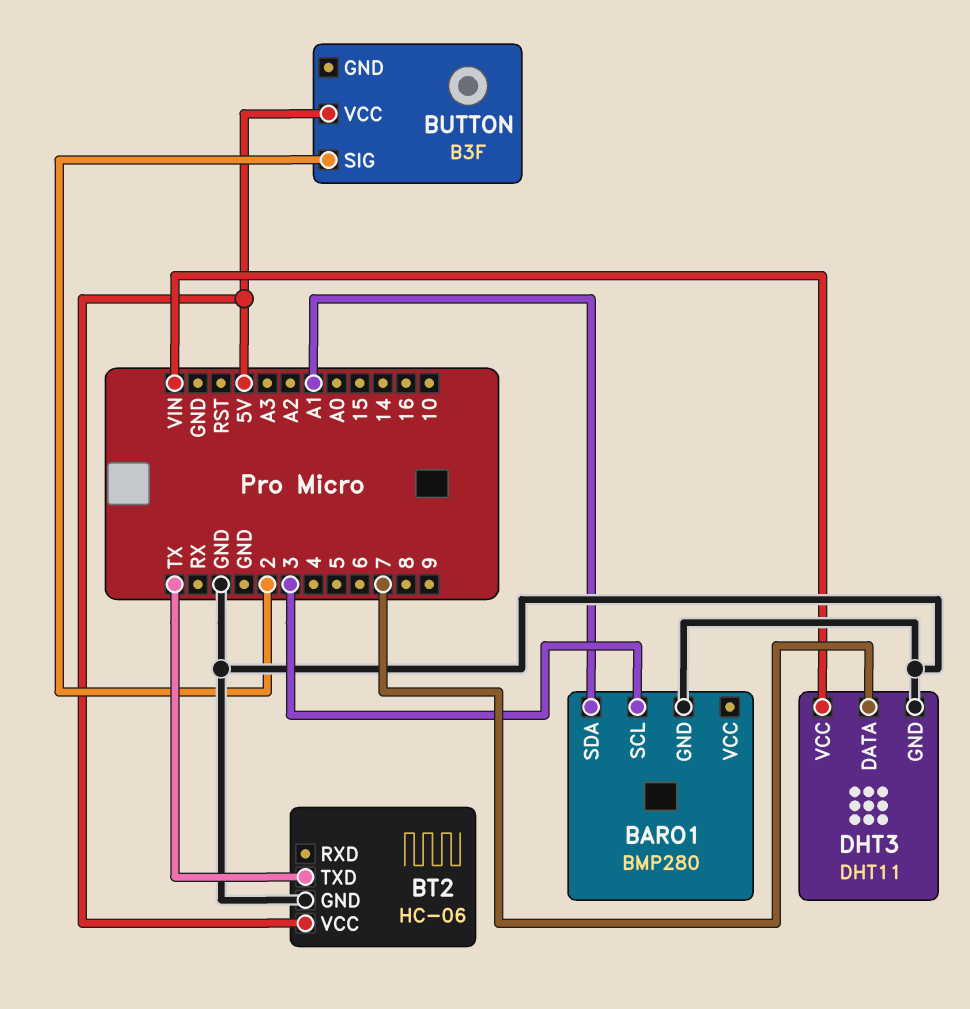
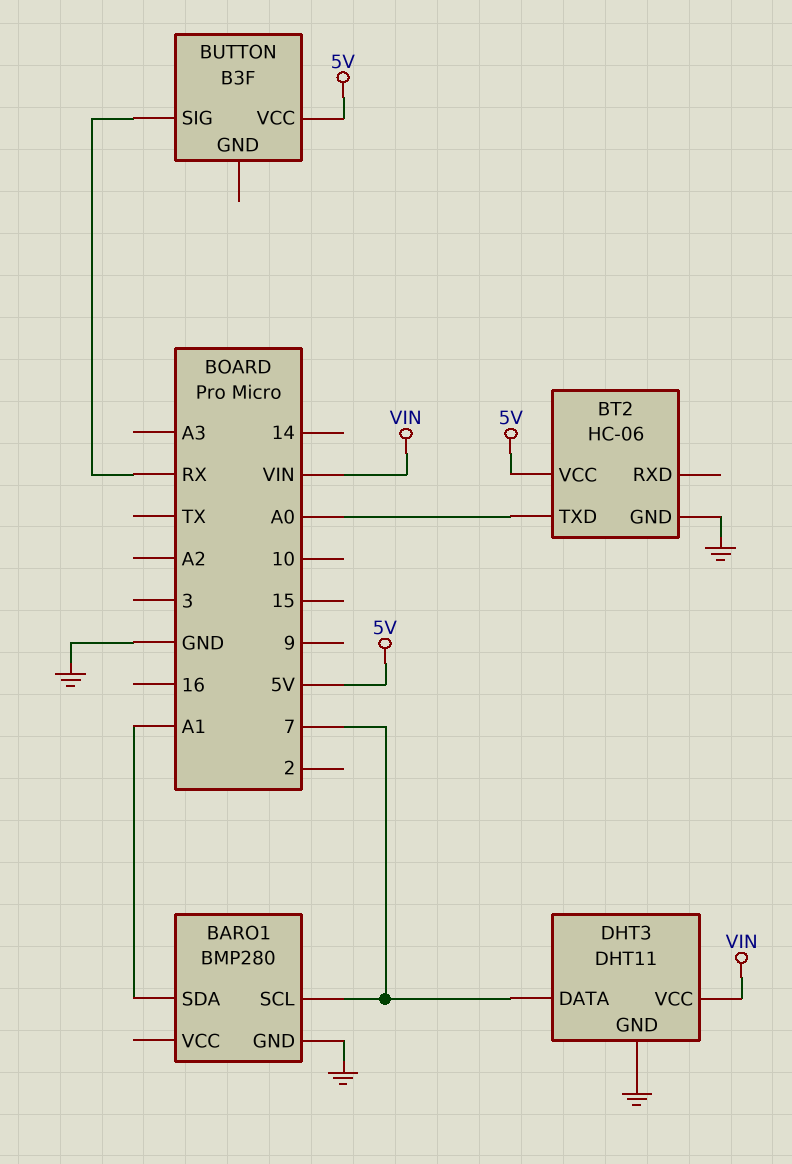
BARO1 pin SCL: 3 -> 7
BT2 pin TXD: TX -> A0
BUTTON pin SIG: 2 -> RX

